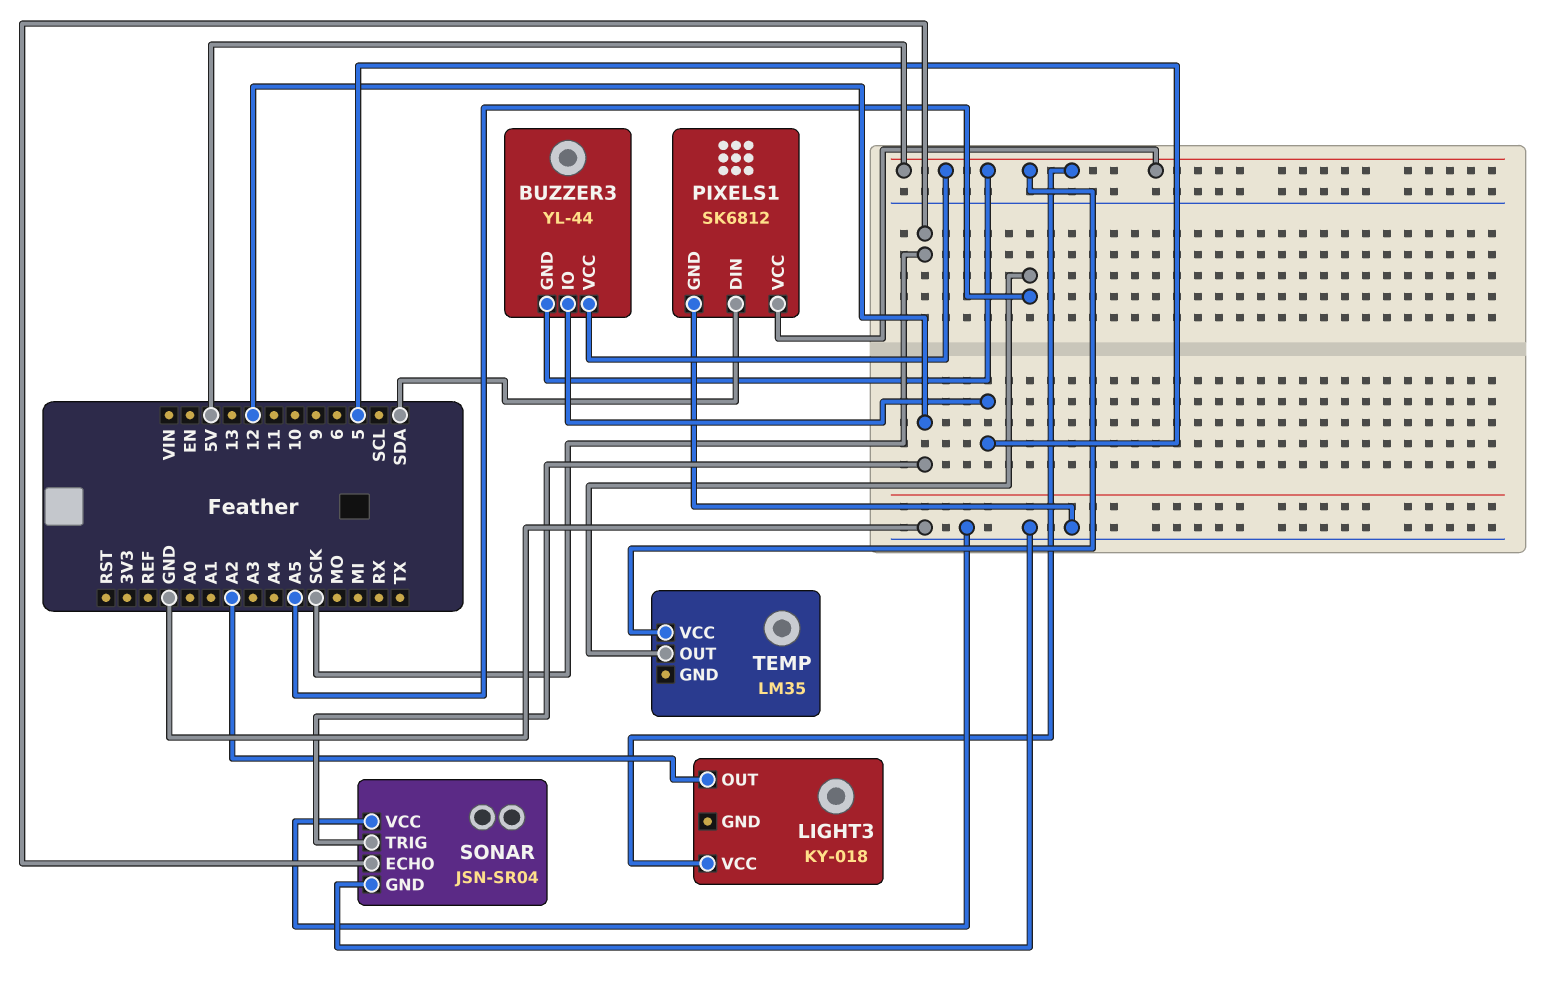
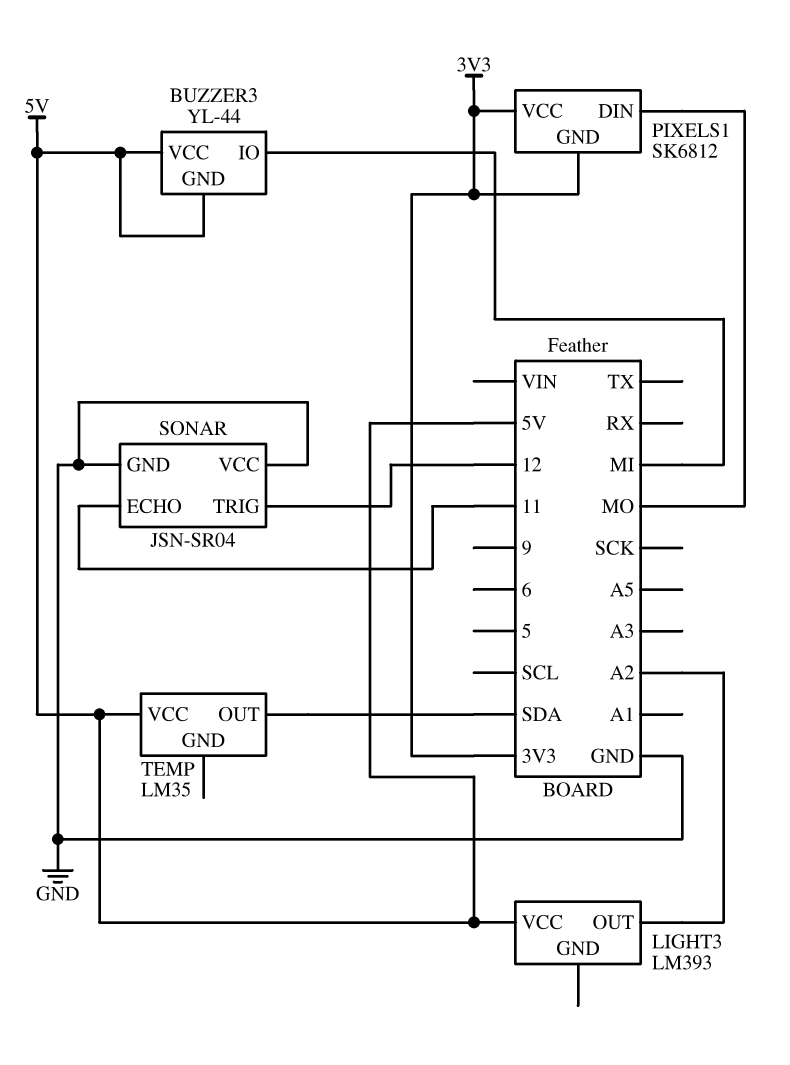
BUZZER3 pin IO: 5 -> MI
LIGHT3: KY-018 -> LM393
PIXELS1 pin DIN: SDA -> MO
PIXELS1 pin GND: GND -> 3V3
PIXELS1 pin VCC: 5V -> 3V3
SONAR pin ECHO: SCK -> 11
TEMP pin OUT: A5 -> SDA

